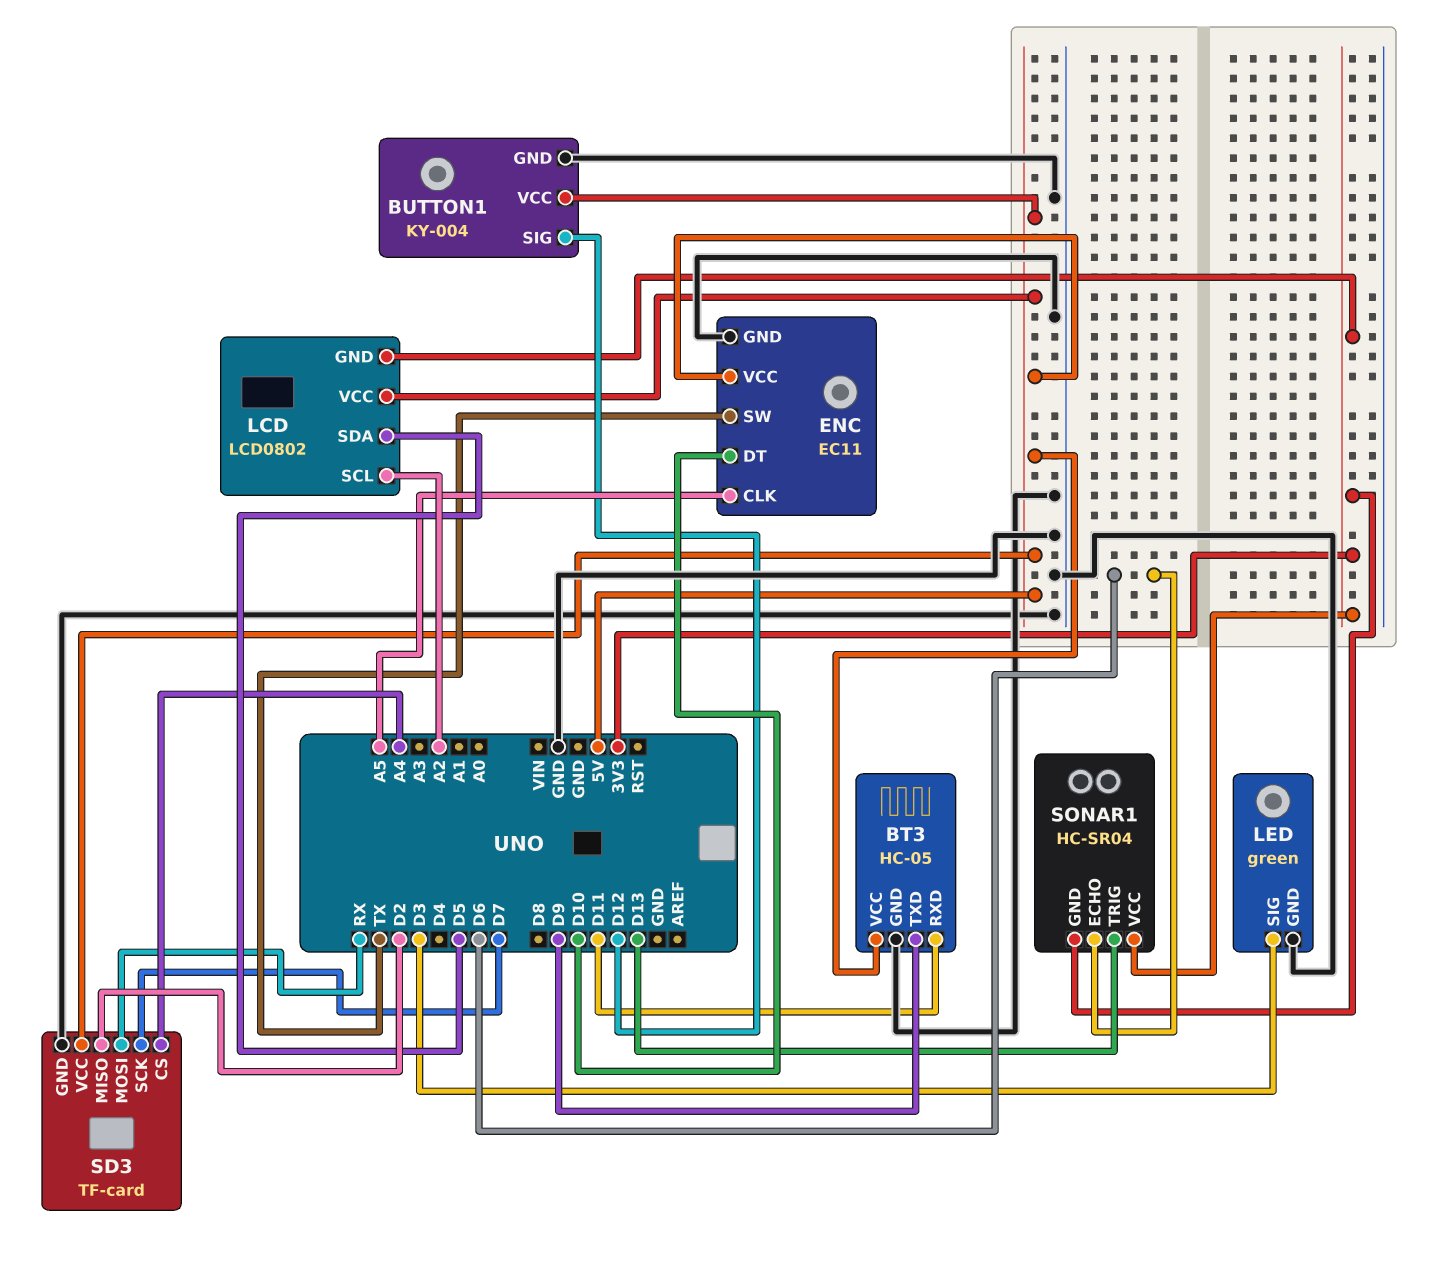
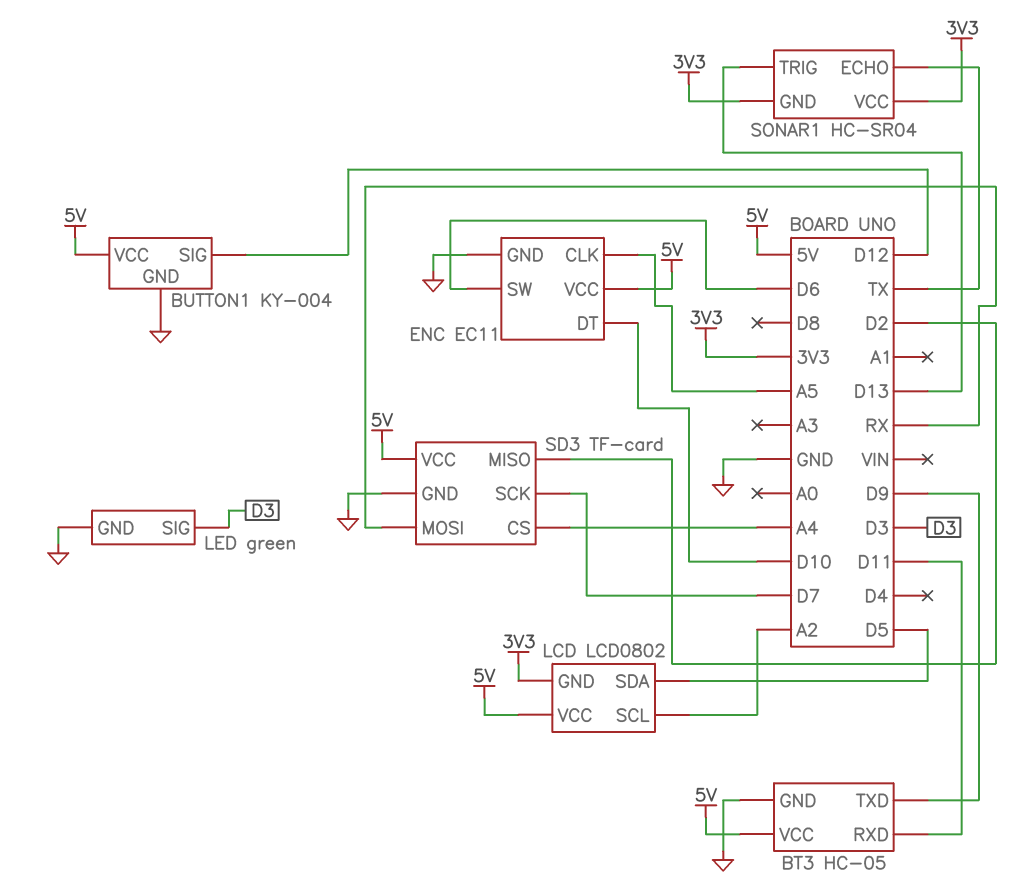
ENC pin SW: TX -> D6
SONAR1 pin ECHO: D6 -> TX

